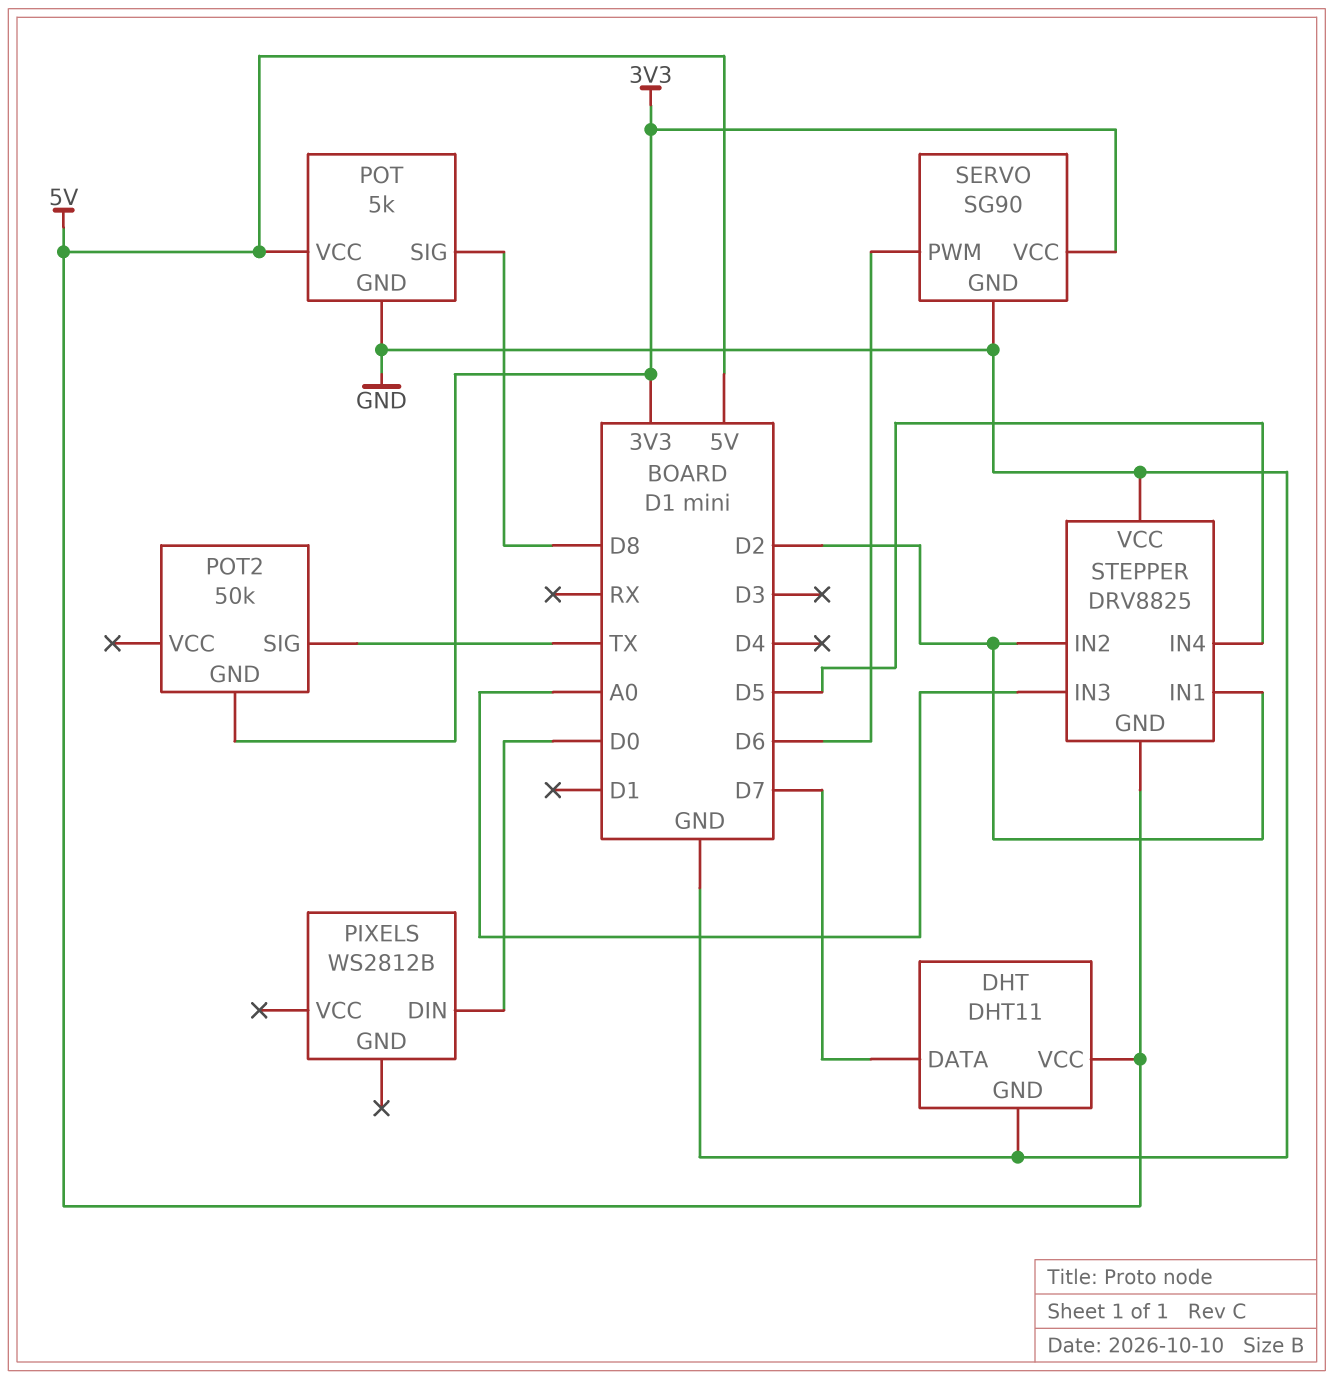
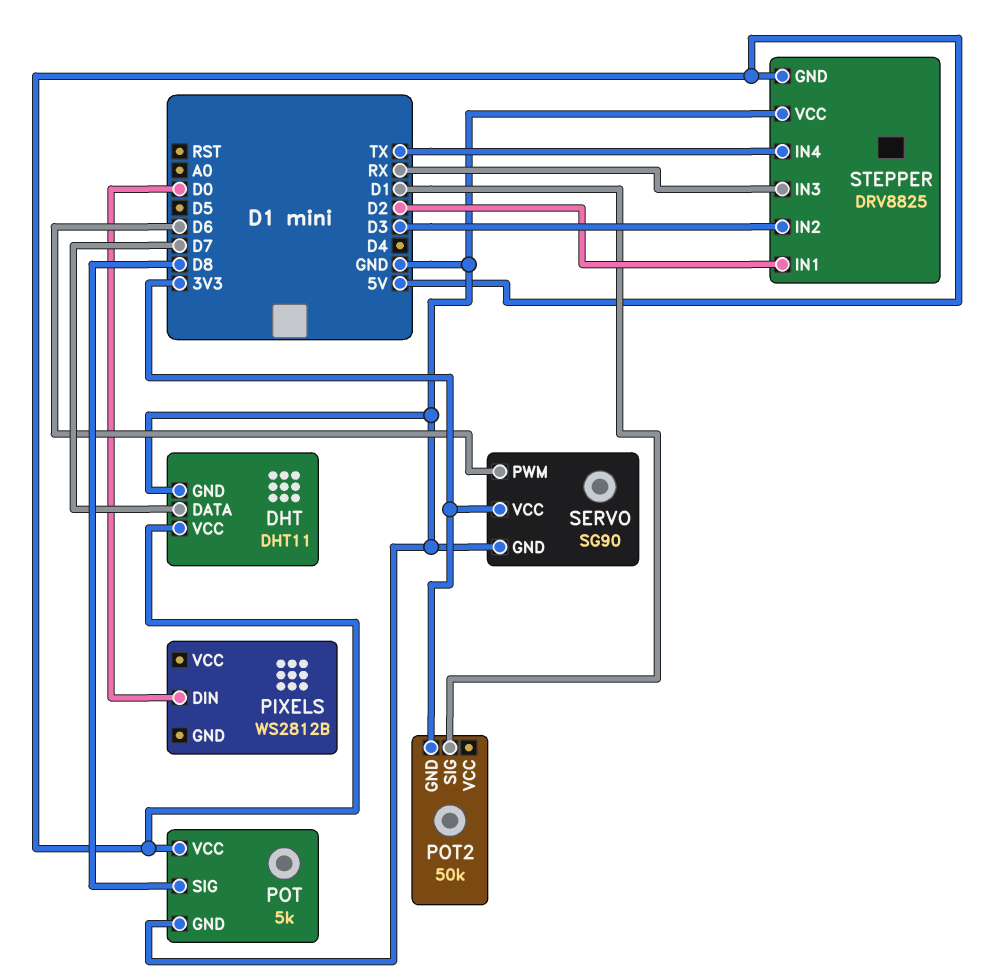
POT2 pin SIG: TX -> D1
STEPPER pin IN2: D2 -> D3
STEPPER pin IN3: A0 -> RX
STEPPER pin IN4: D5 -> TX

